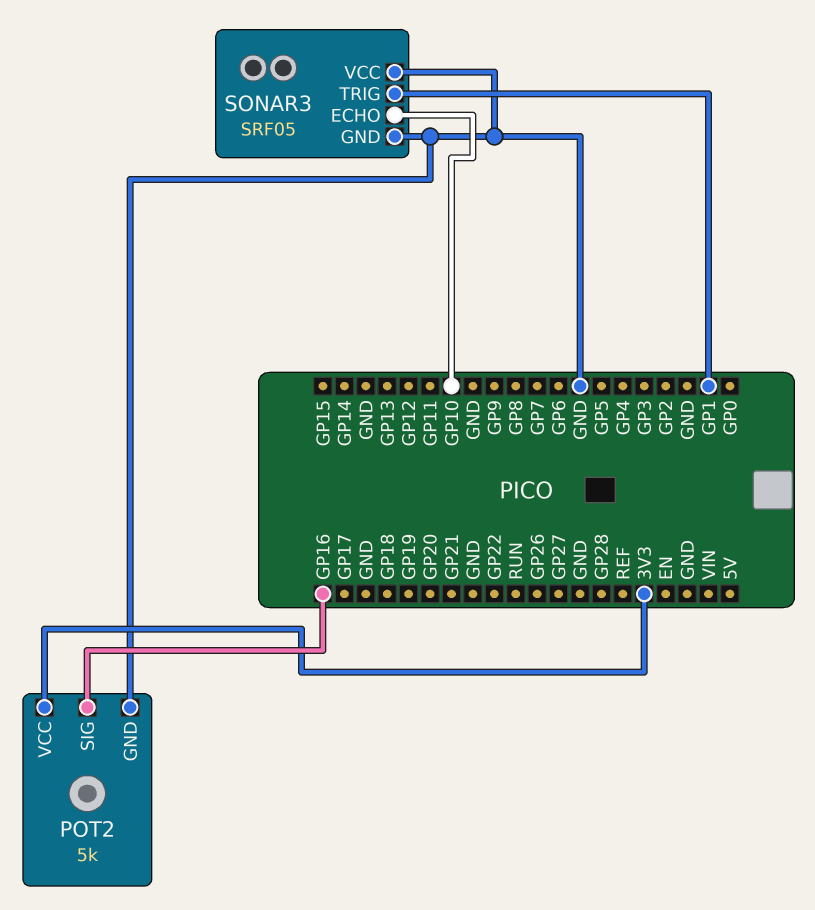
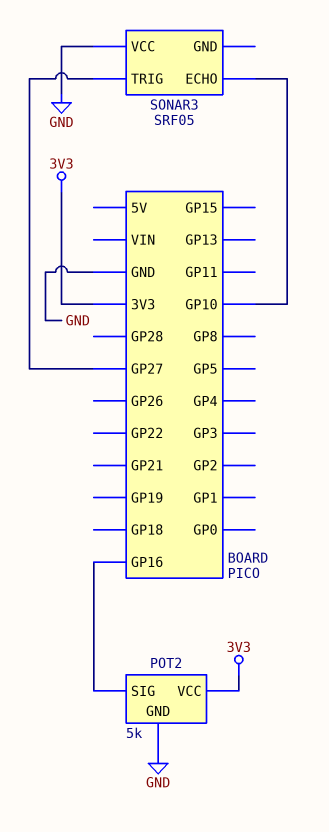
SONAR3 pin GND: GND -> none
SONAR3 pin TRIG: GP1 -> GP27

